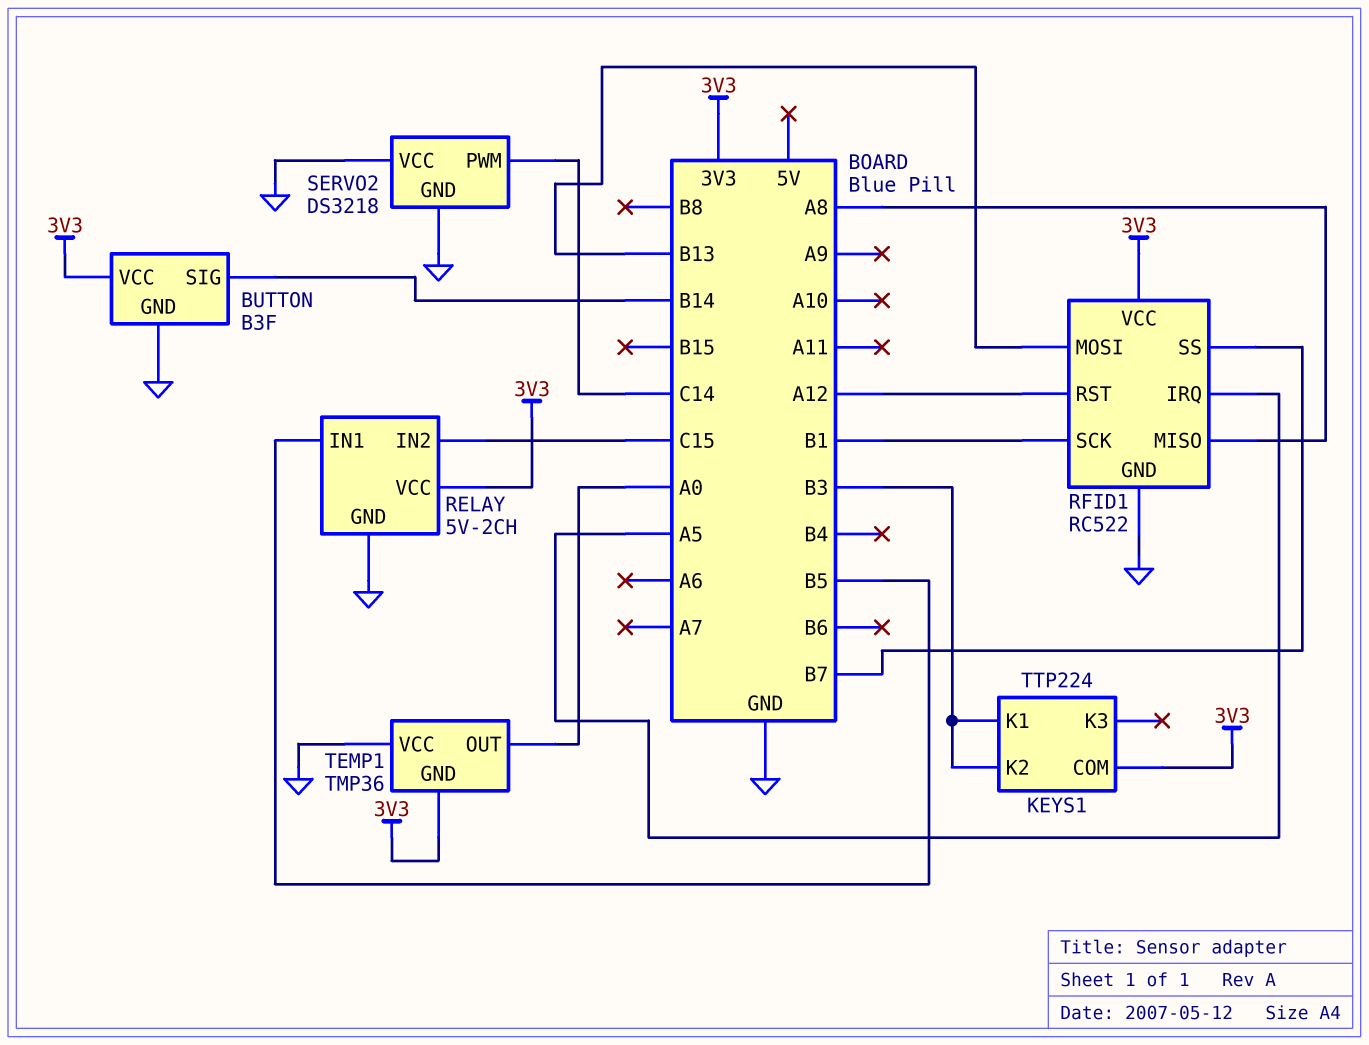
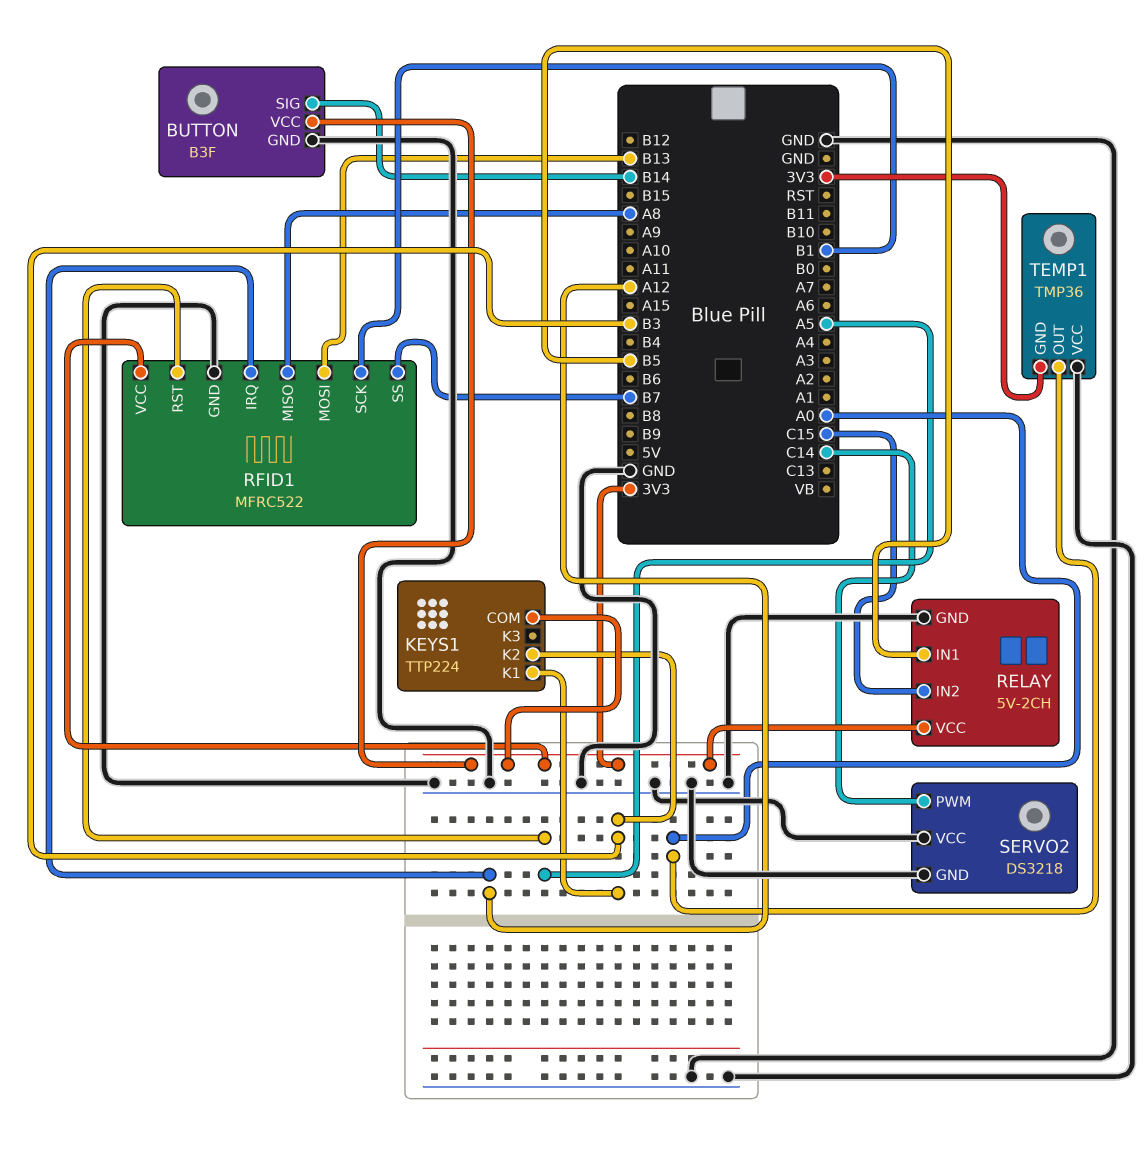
RFID1: RC522 -> MFRC522
RFID1 pin IRQ: A5 -> A12
RFID1 pin RST: A12 -> A5

